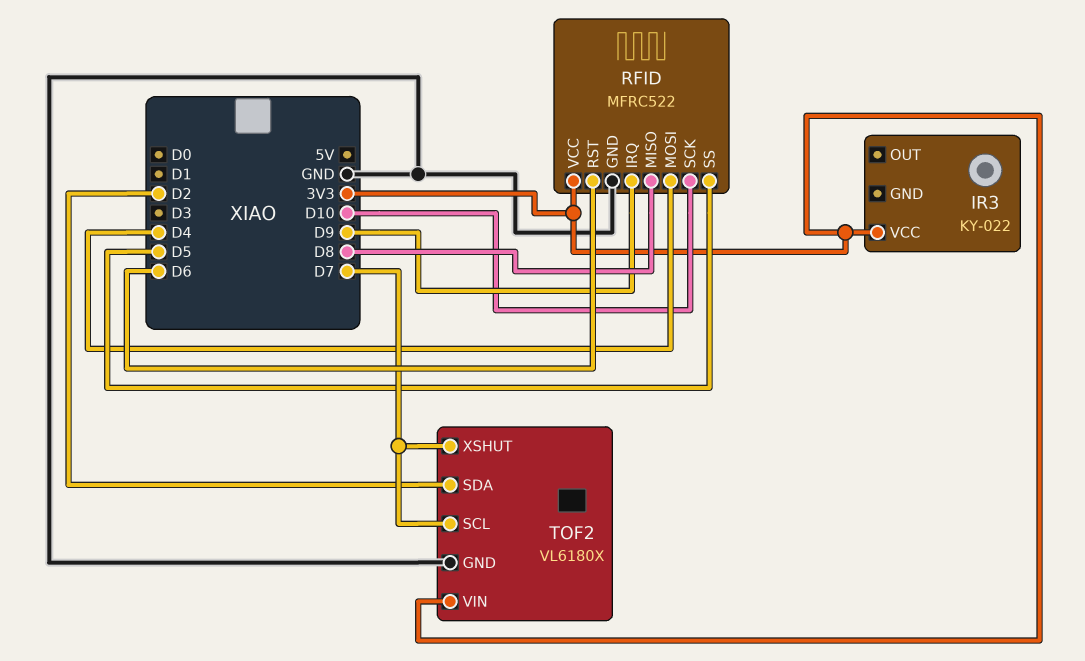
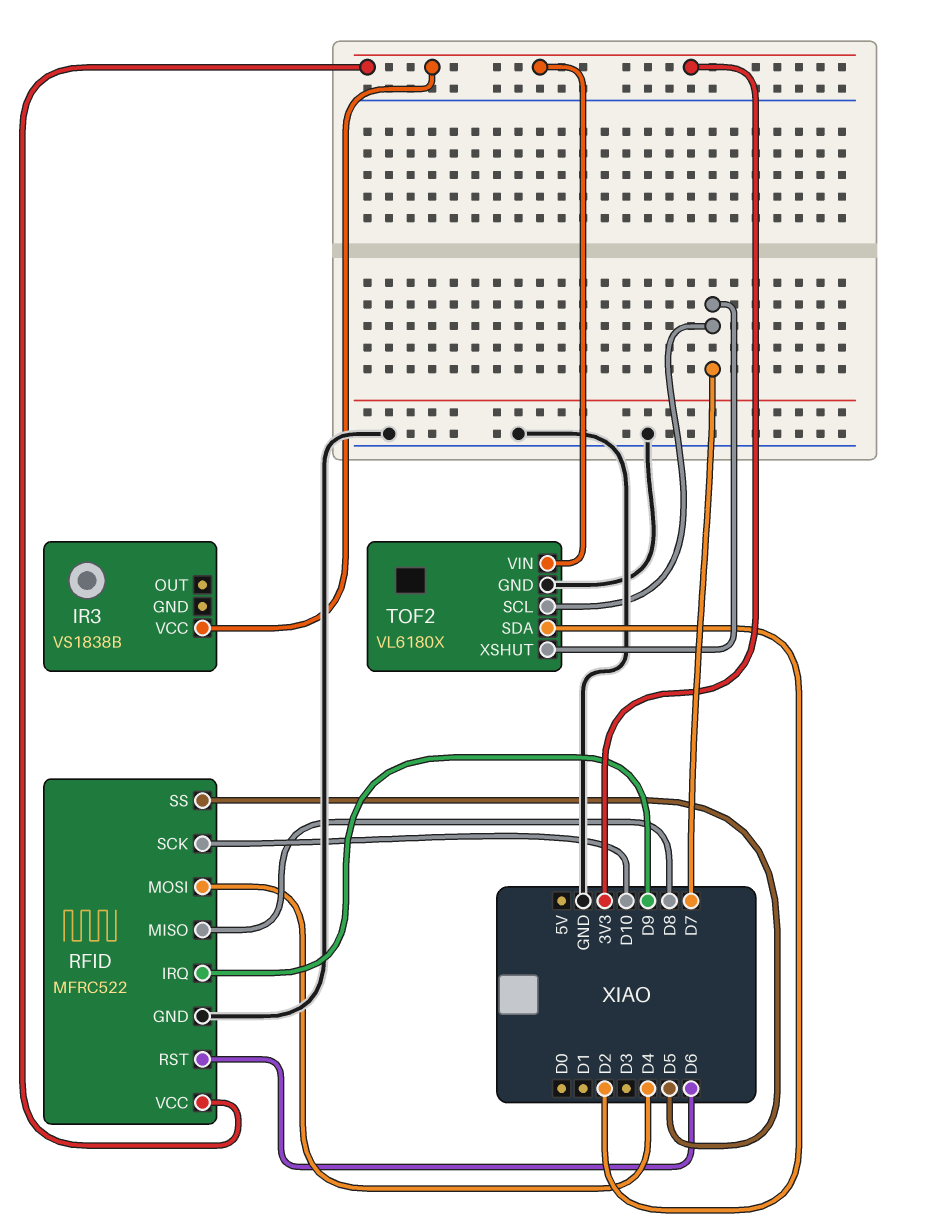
IR3: KY-022 -> VS1838B

